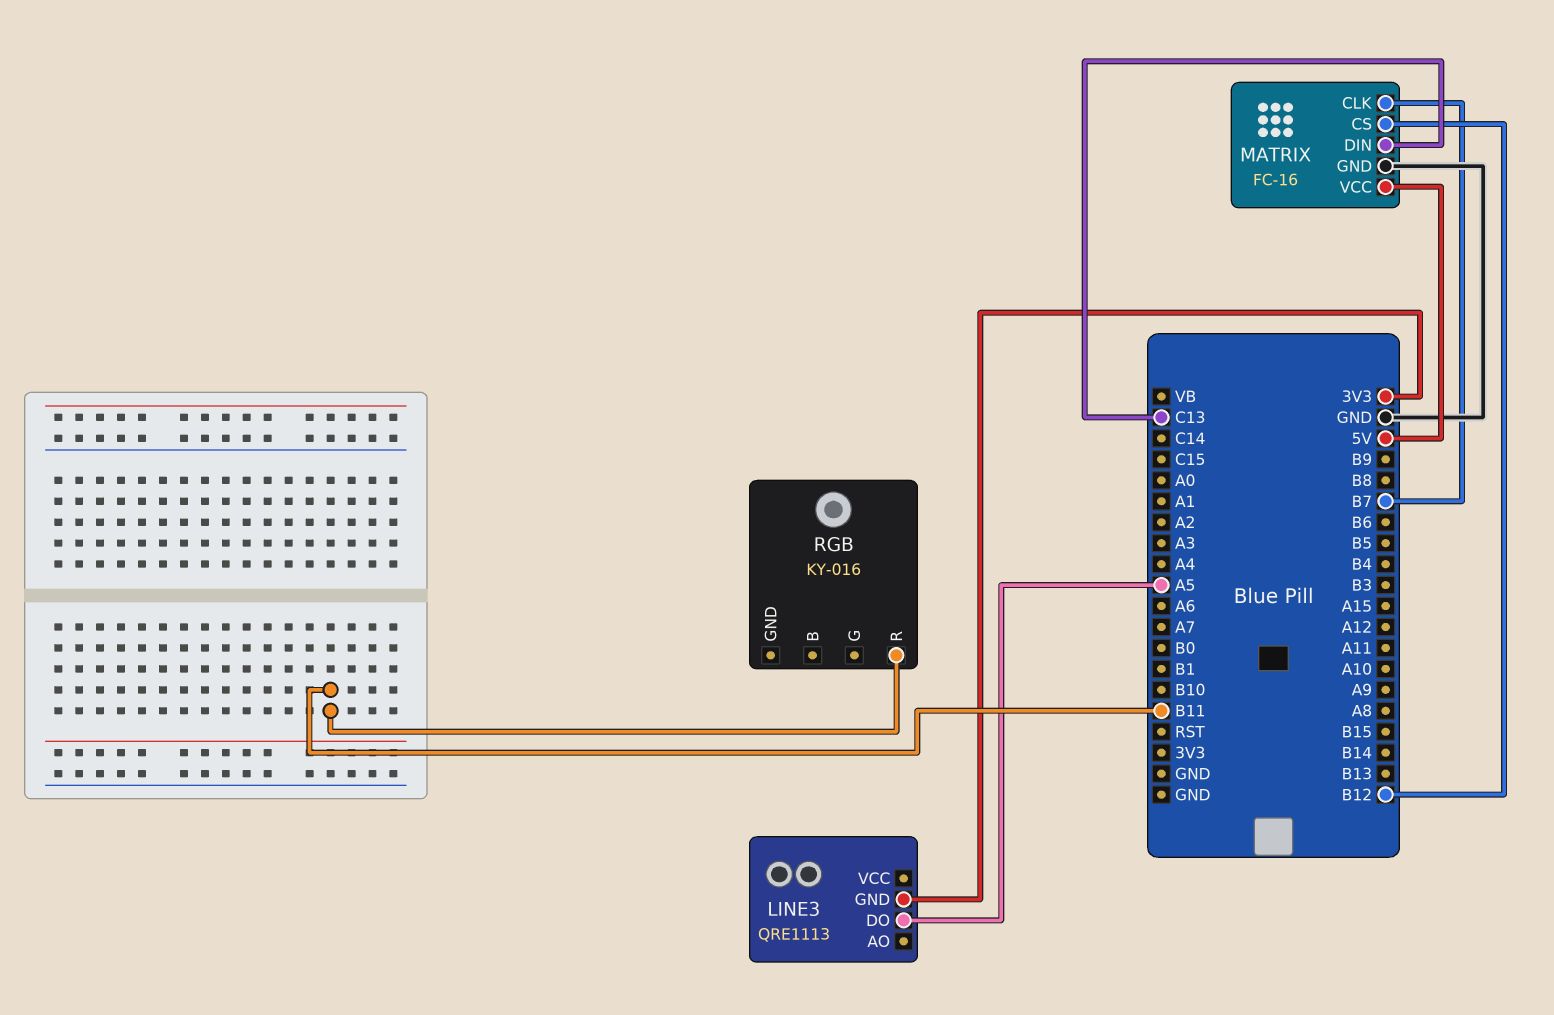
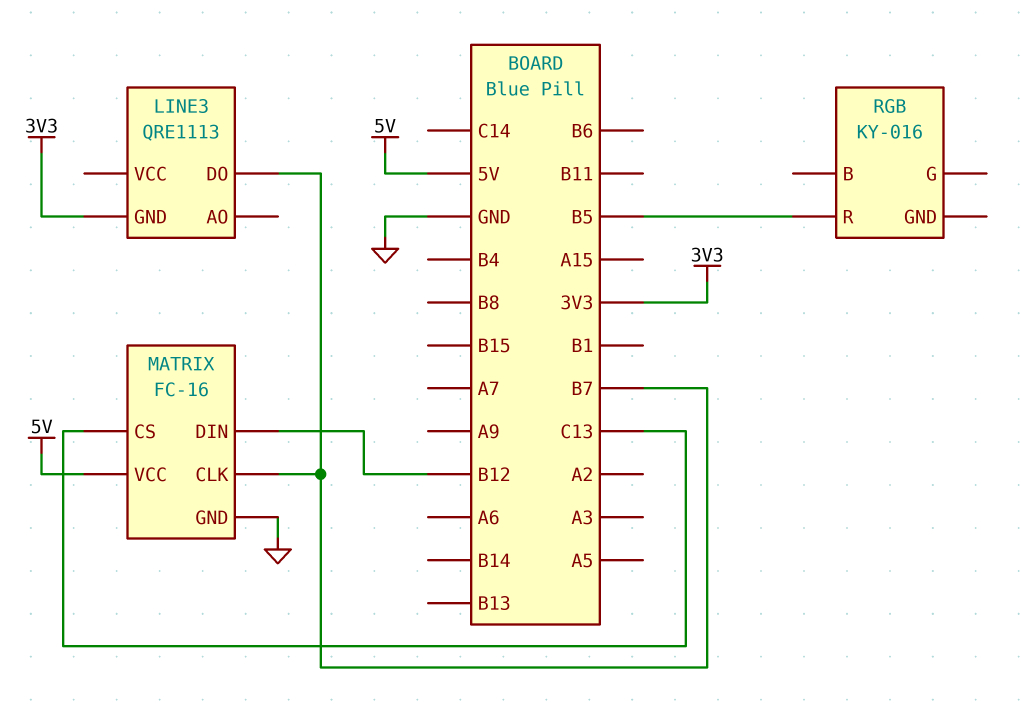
LINE3 pin DO: A5 -> B7
MATRIX pin CS: B12 -> C13
MATRIX pin DIN: C13 -> B12
RGB pin R: B11 -> B5

